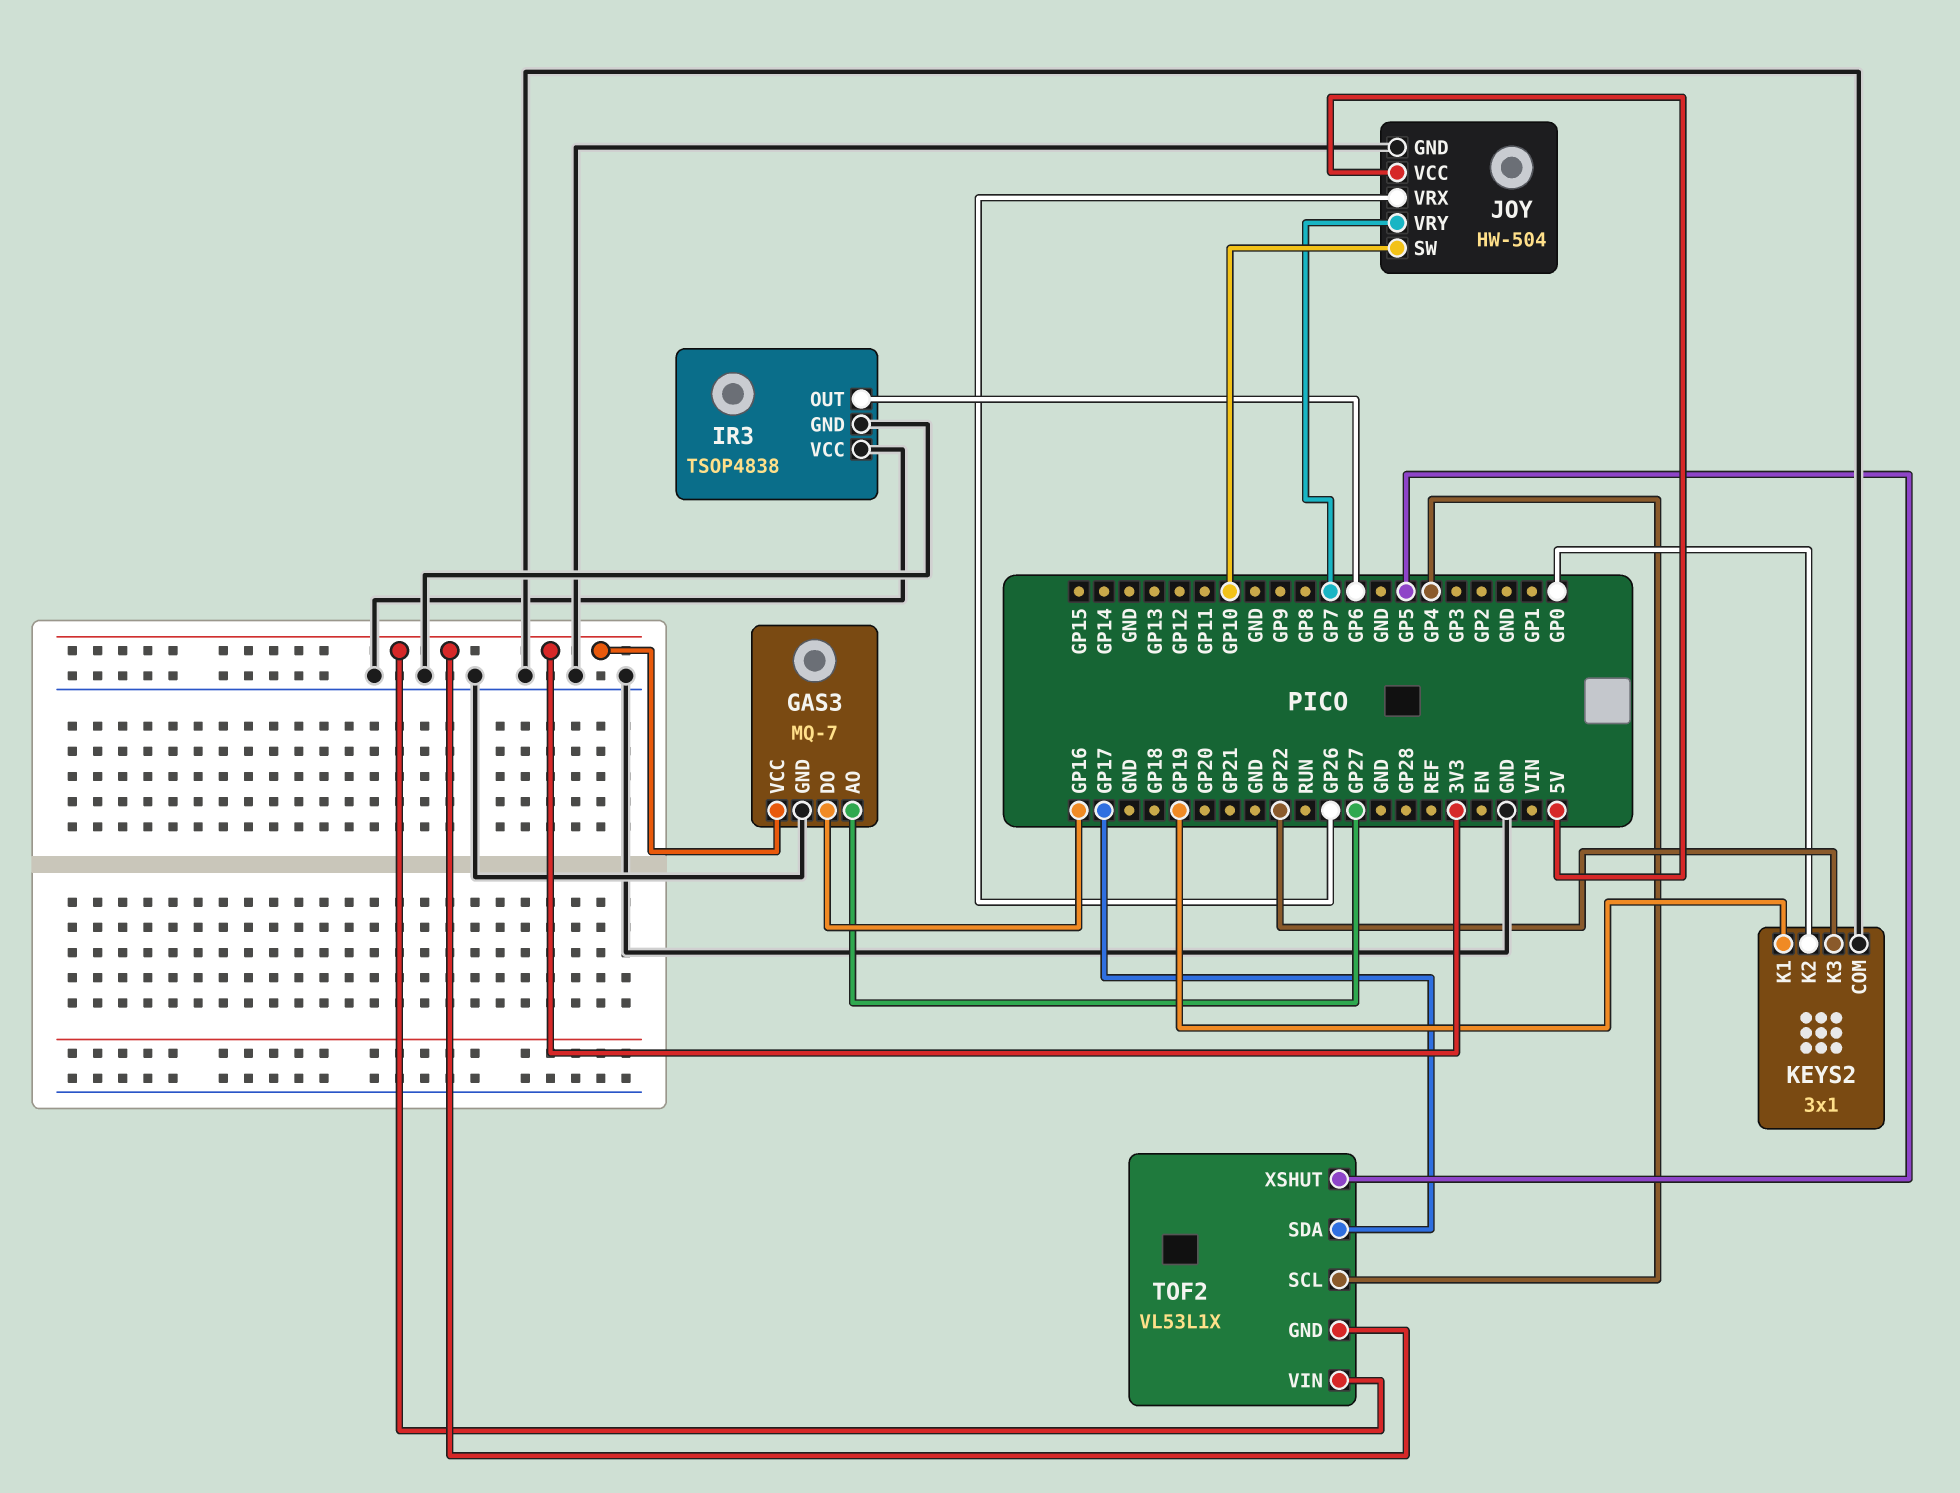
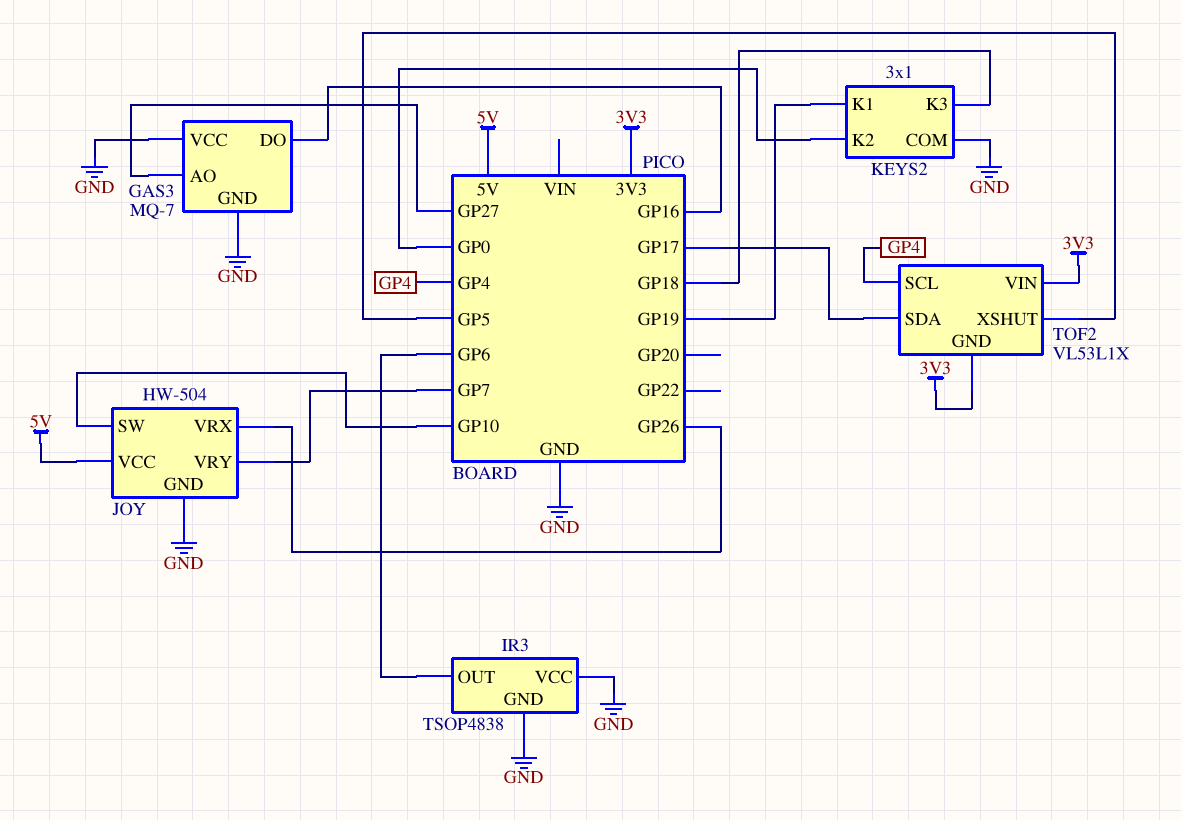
GAS3 pin VCC: 3V3 -> GND
KEYS2 pin K3: GP22 -> GP18

